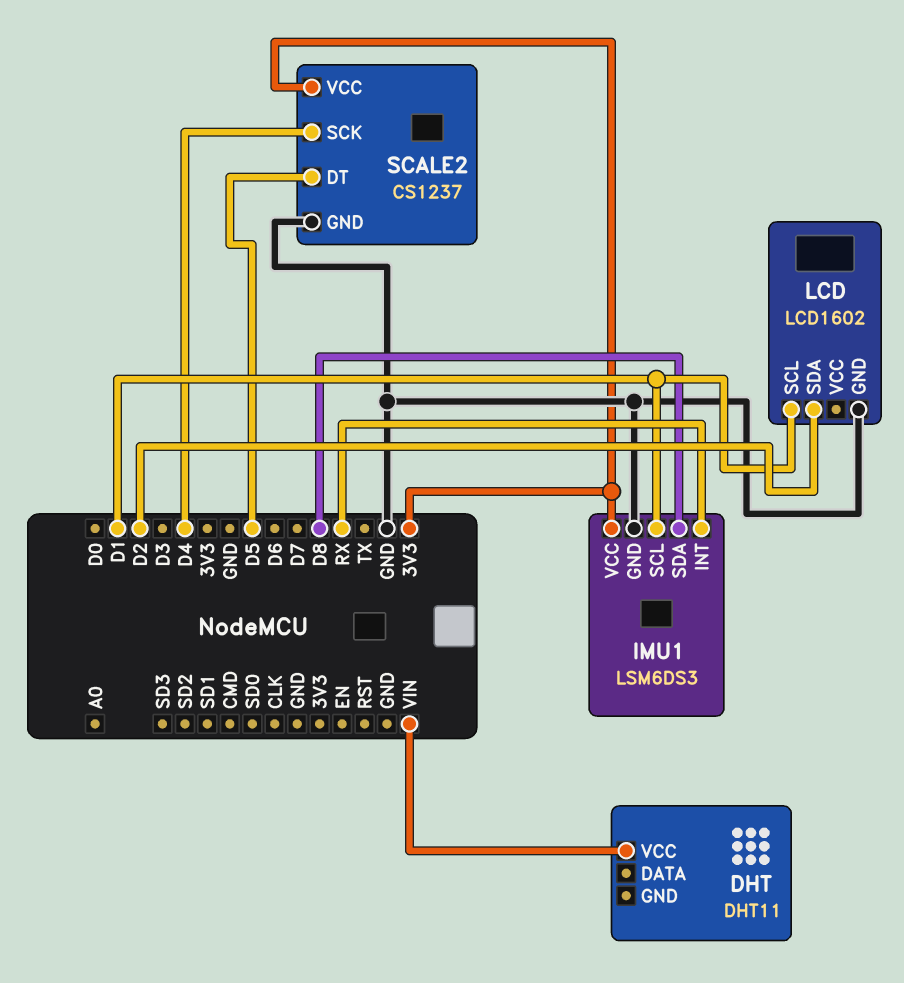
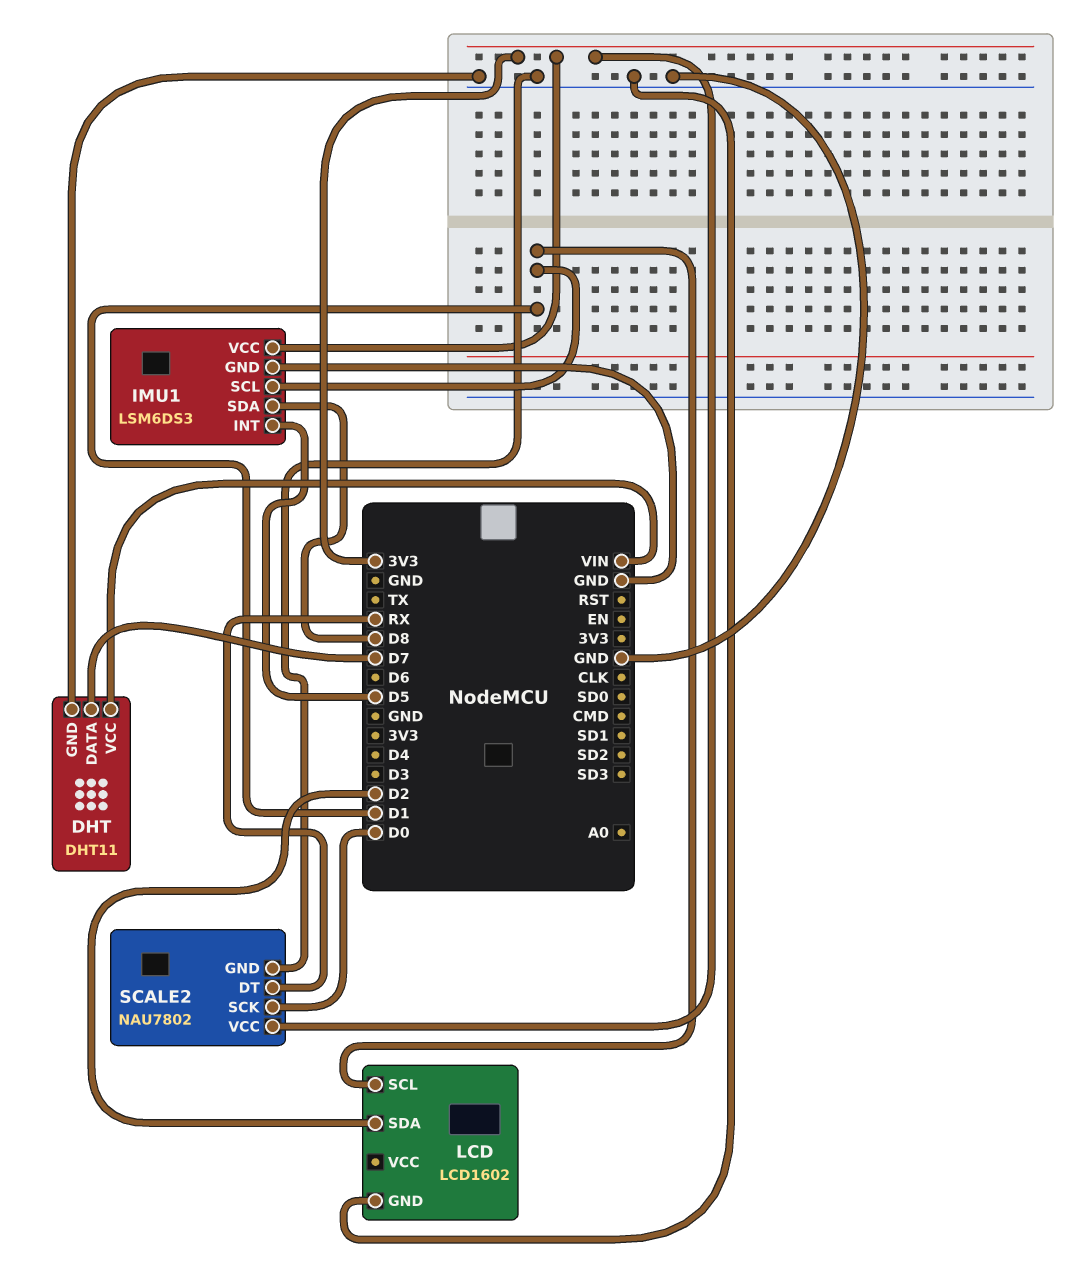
DHT pin DATA: none -> D7
DHT pin GND: none -> GND
IMU1 pin INT: RX -> D5
SCALE2: CS1237 -> NAU7802
SCALE2 pin DT: D5 -> RX
SCALE2 pin SCK: D4 -> D0

